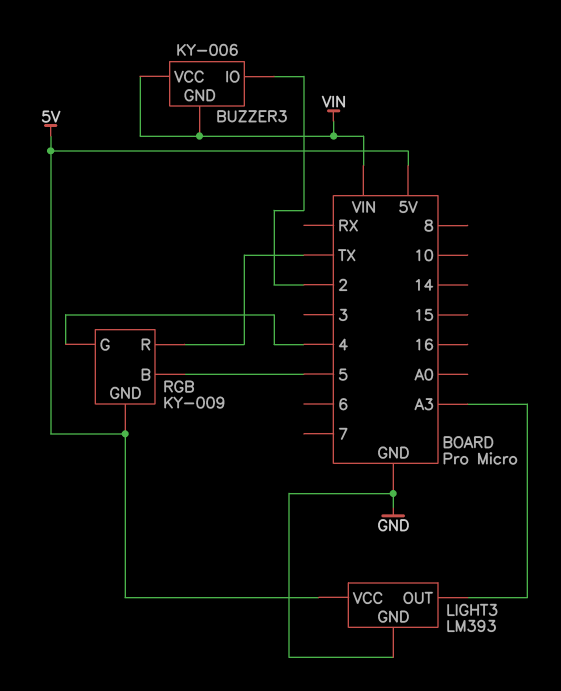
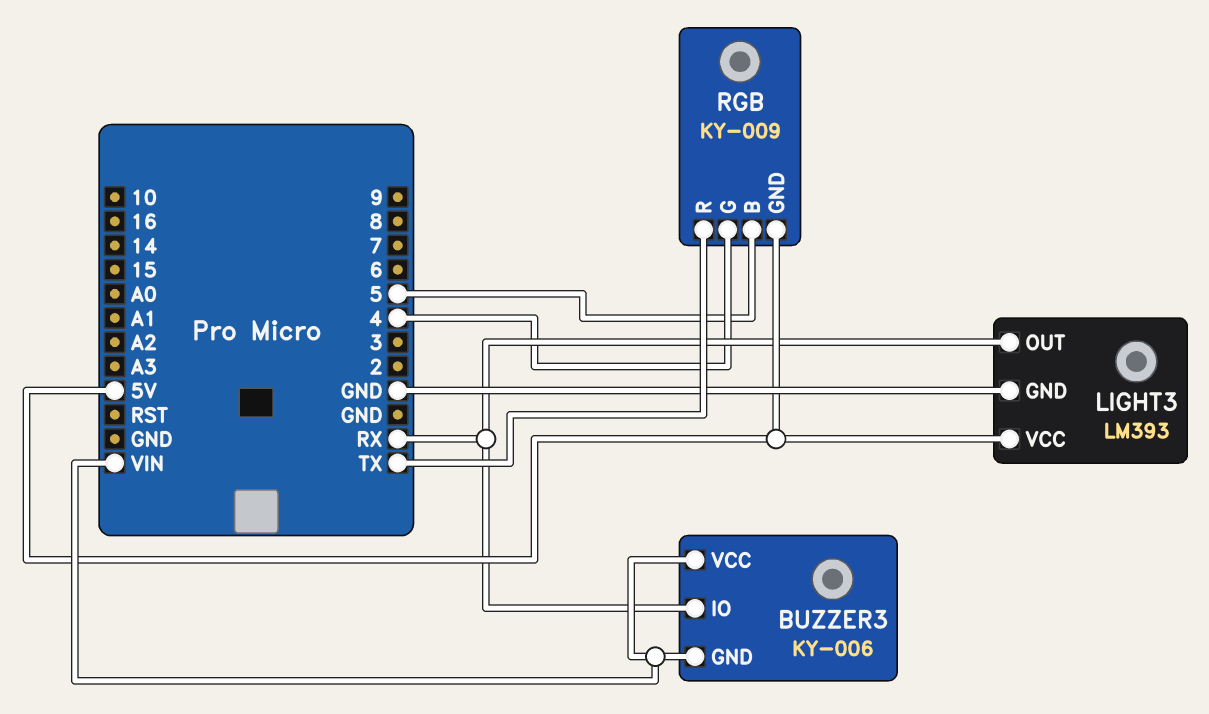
BUZZER3 pin IO: 2 -> RX
LIGHT3 pin OUT: A3 -> RX

